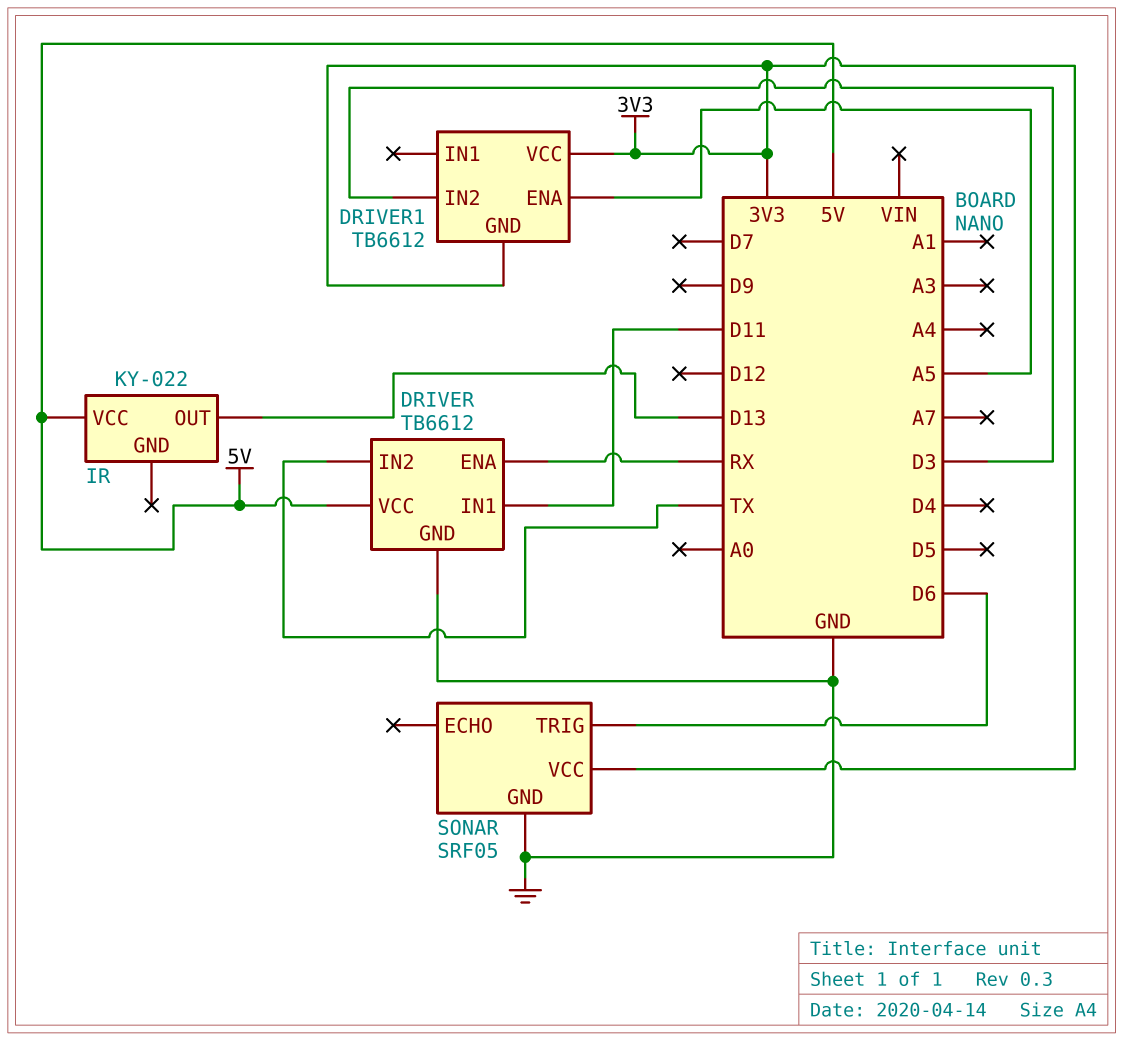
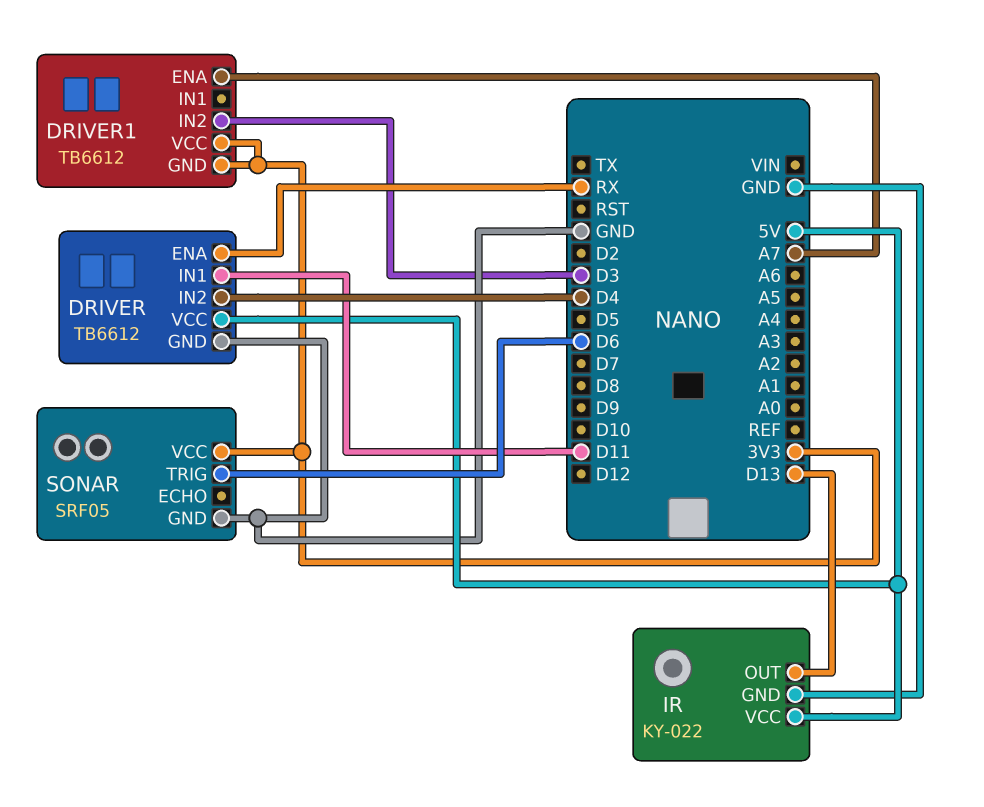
DRIVER pin IN2: TX -> D4
DRIVER1 pin ENA: A5 -> A7
IR pin GND: none -> GND

